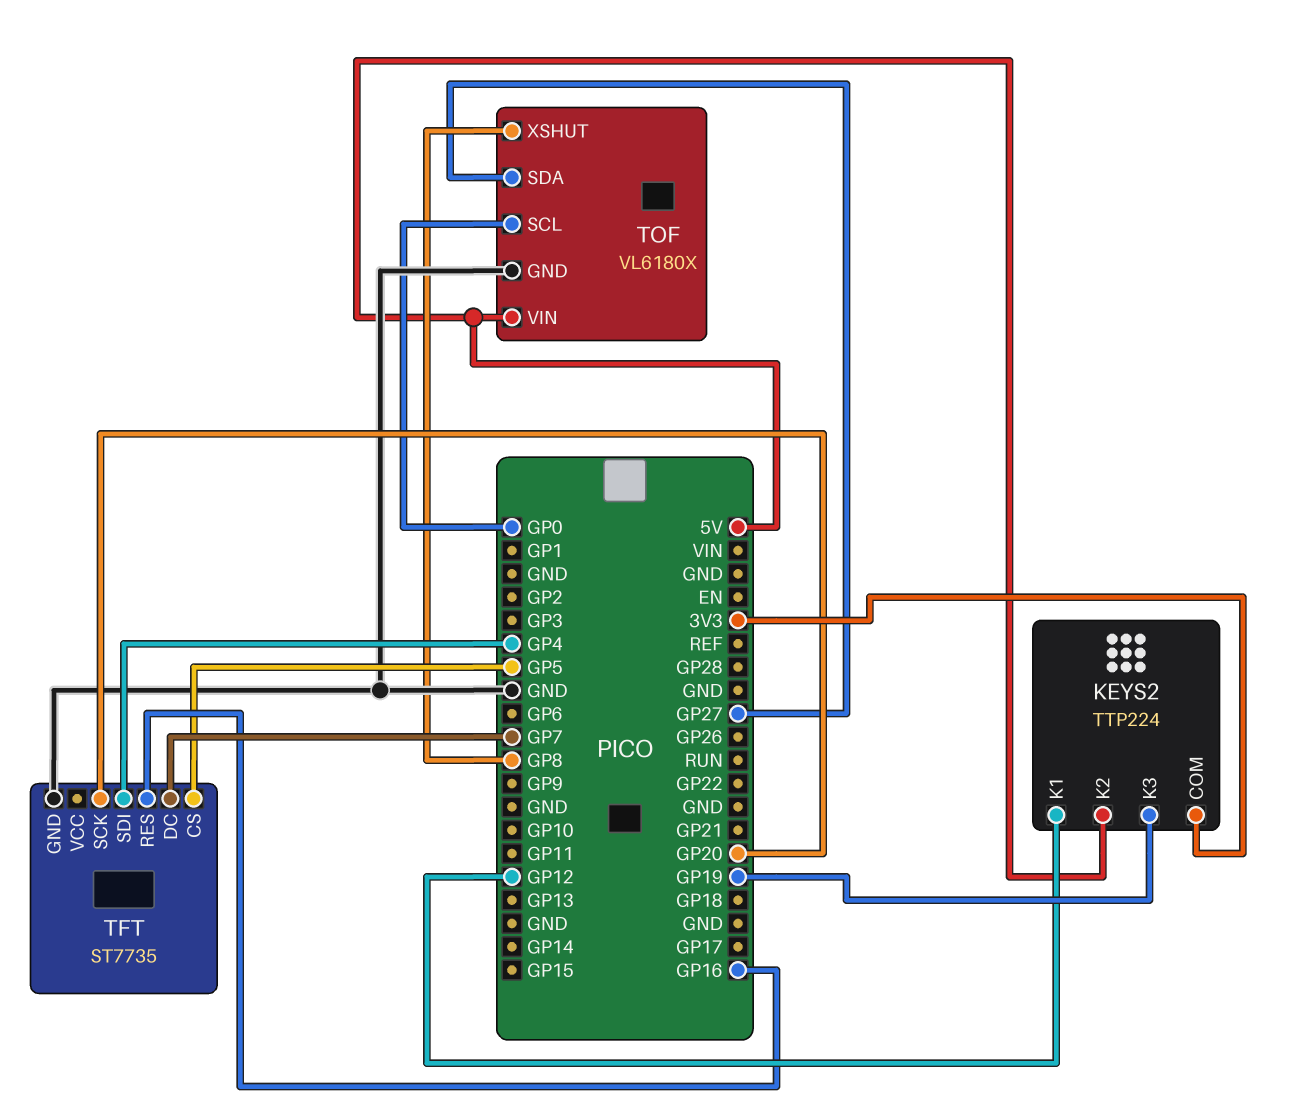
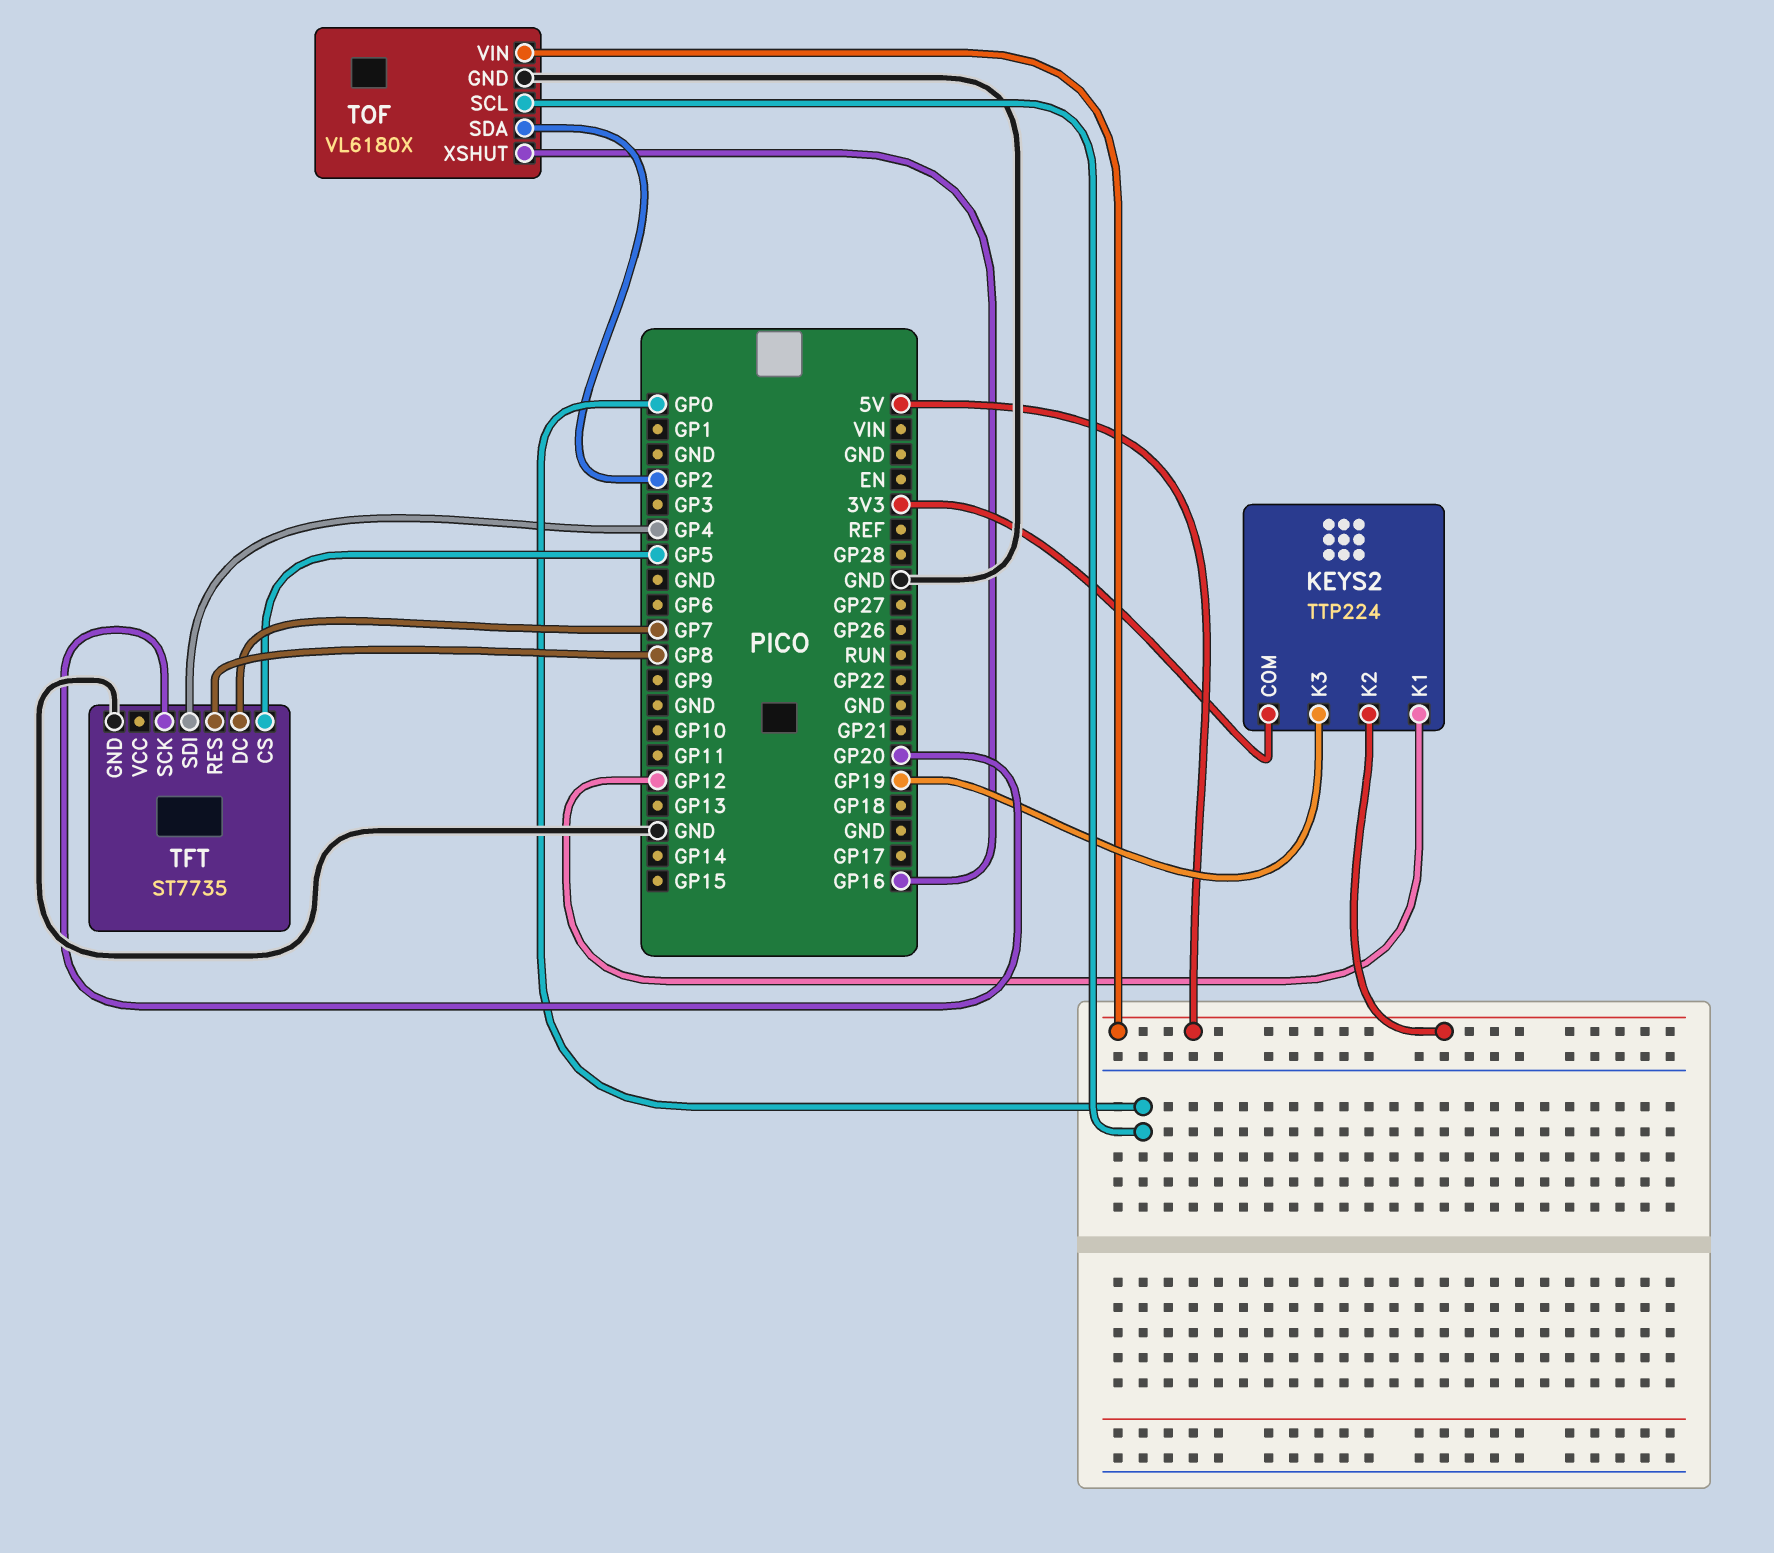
TFT pin RES: GP16 -> GP8
TOF pin SDA: GP27 -> GP2
TOF pin XSHUT: GP8 -> GP16

